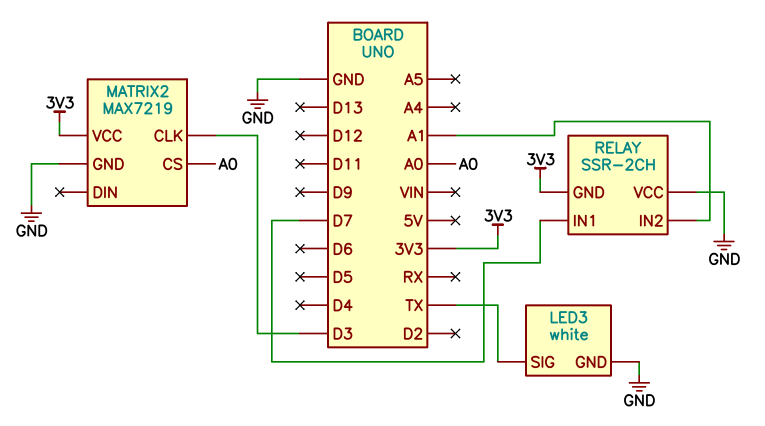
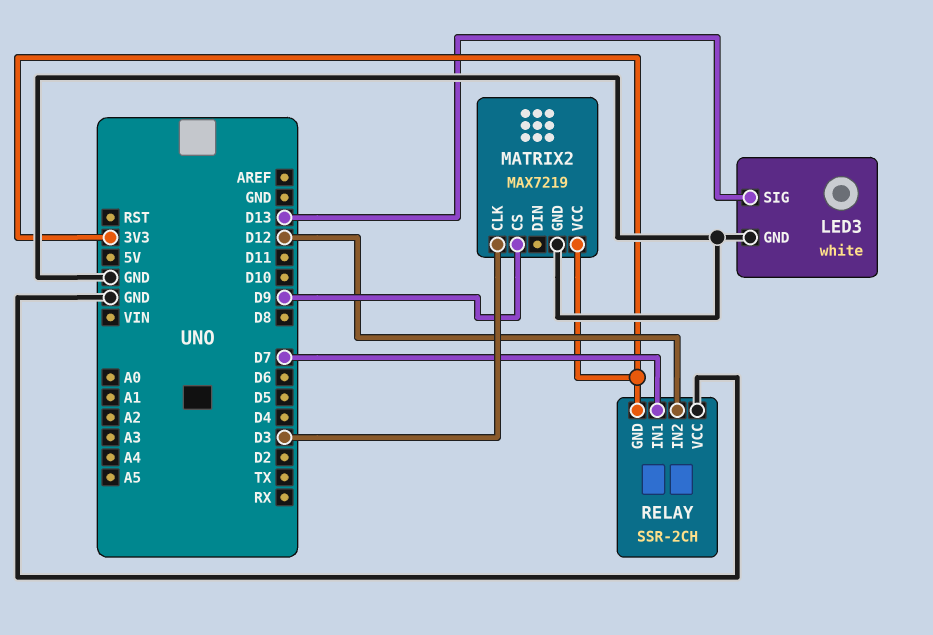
LED3 pin SIG: TX -> D13
MATRIX2 pin CS: A0 -> D9
RELAY pin IN2: A1 -> D12

